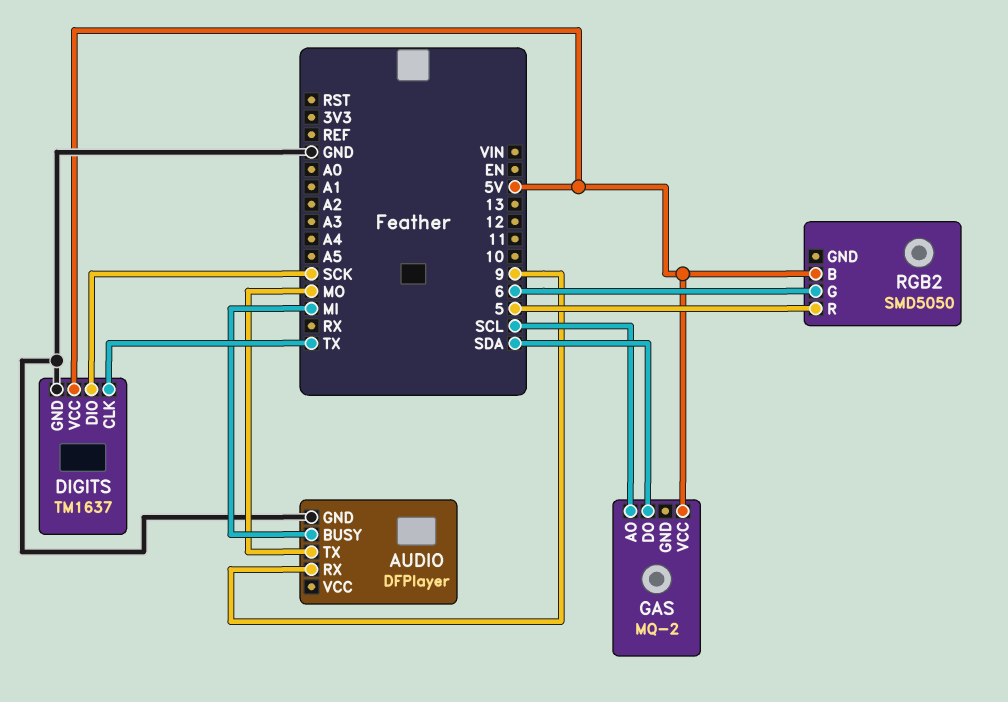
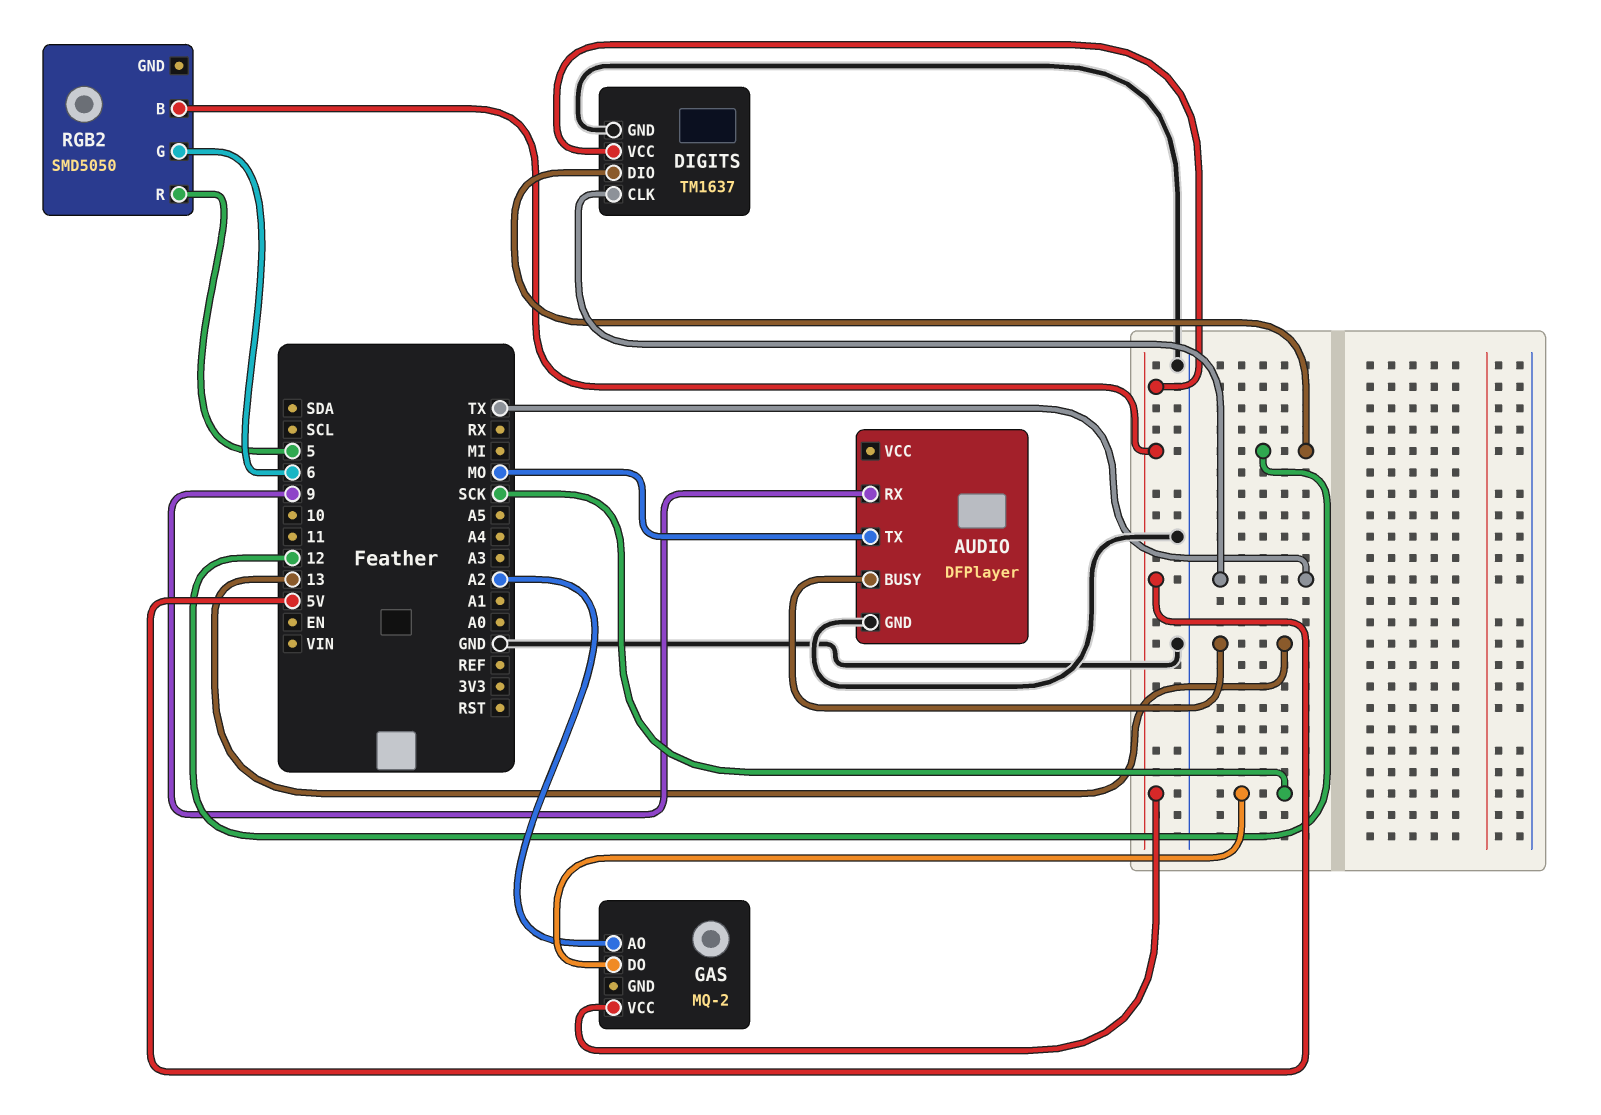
AUDIO pin BUSY: MI -> 13
DIGITS pin DIO: SCK -> 12
GAS pin AO: SCL -> A2
GAS pin DO: SDA -> SCK

